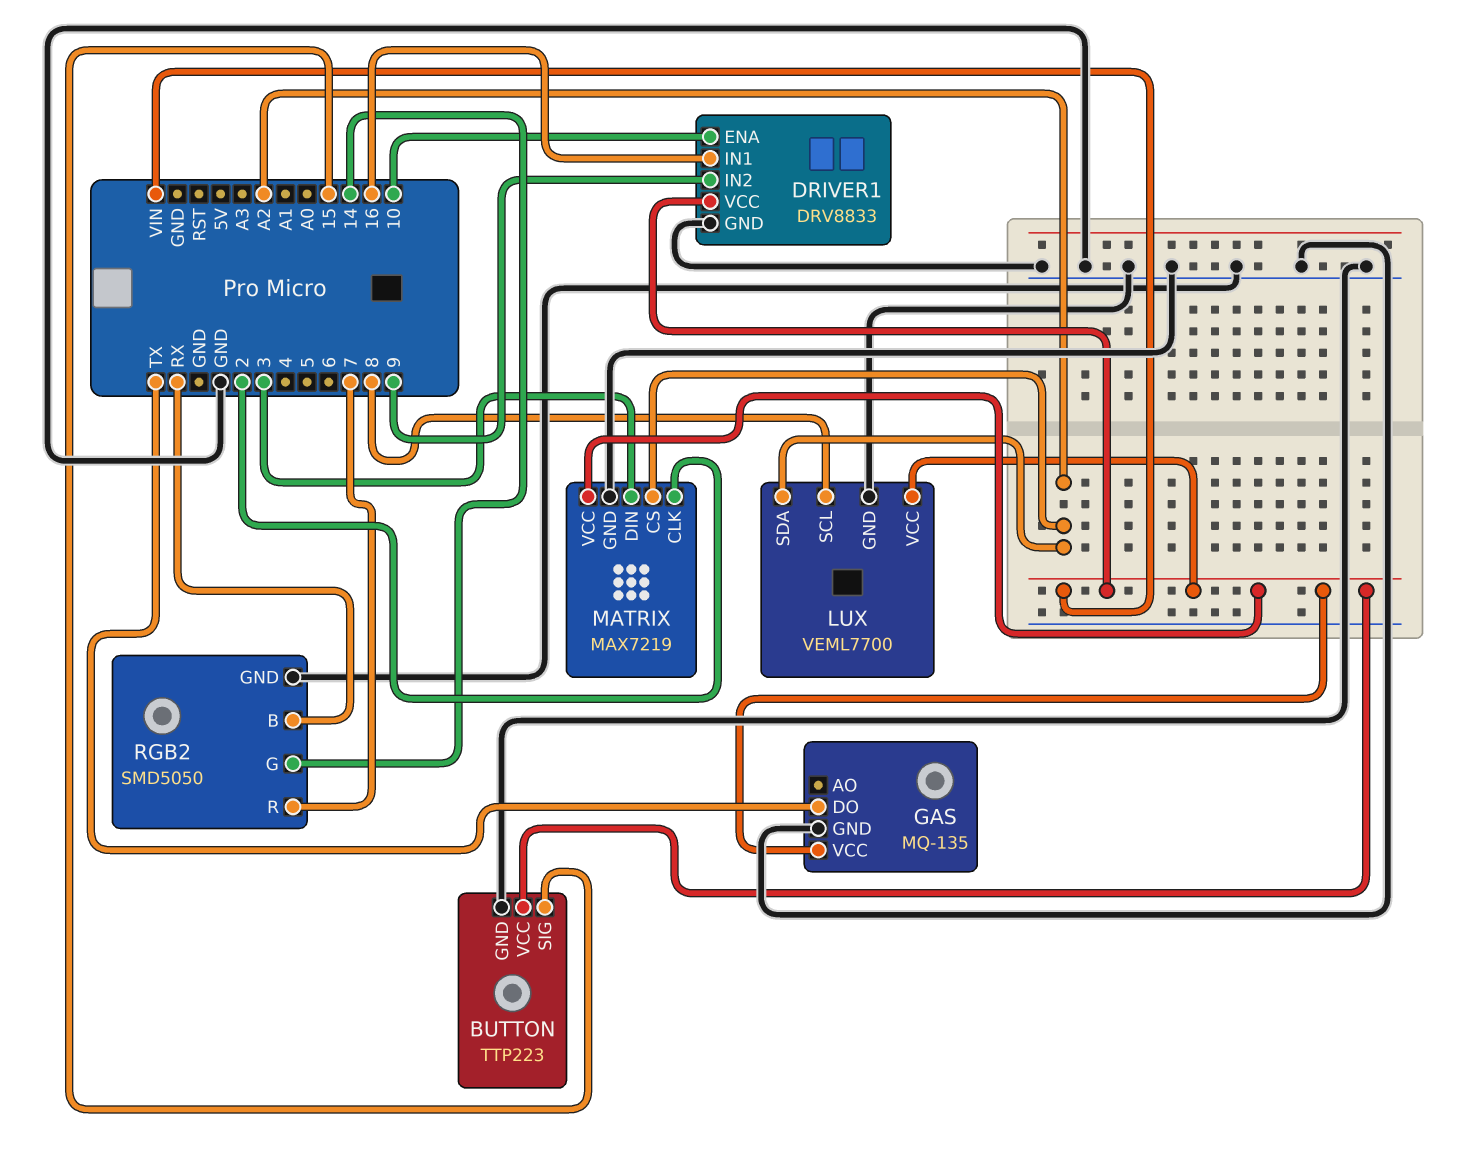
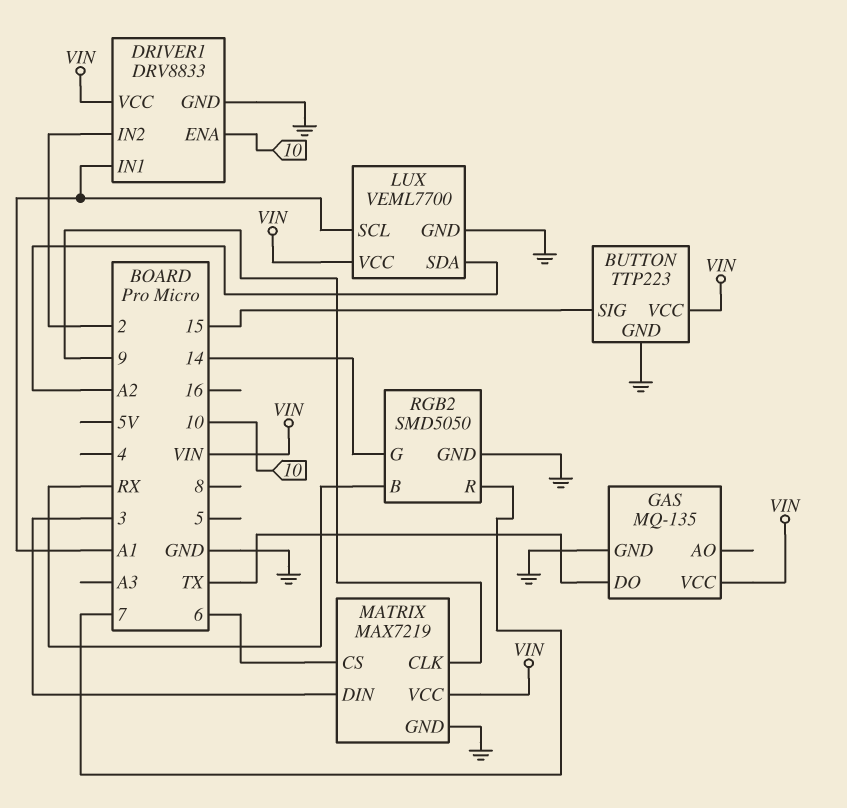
DRIVER1 pin IN1: 16 -> A1
DRIVER1 pin IN2: 9 -> 2
LUX pin SCL: 8 -> A1
MATRIX pin CLK: 2 -> 9
MATRIX pin CS: A2 -> 6

